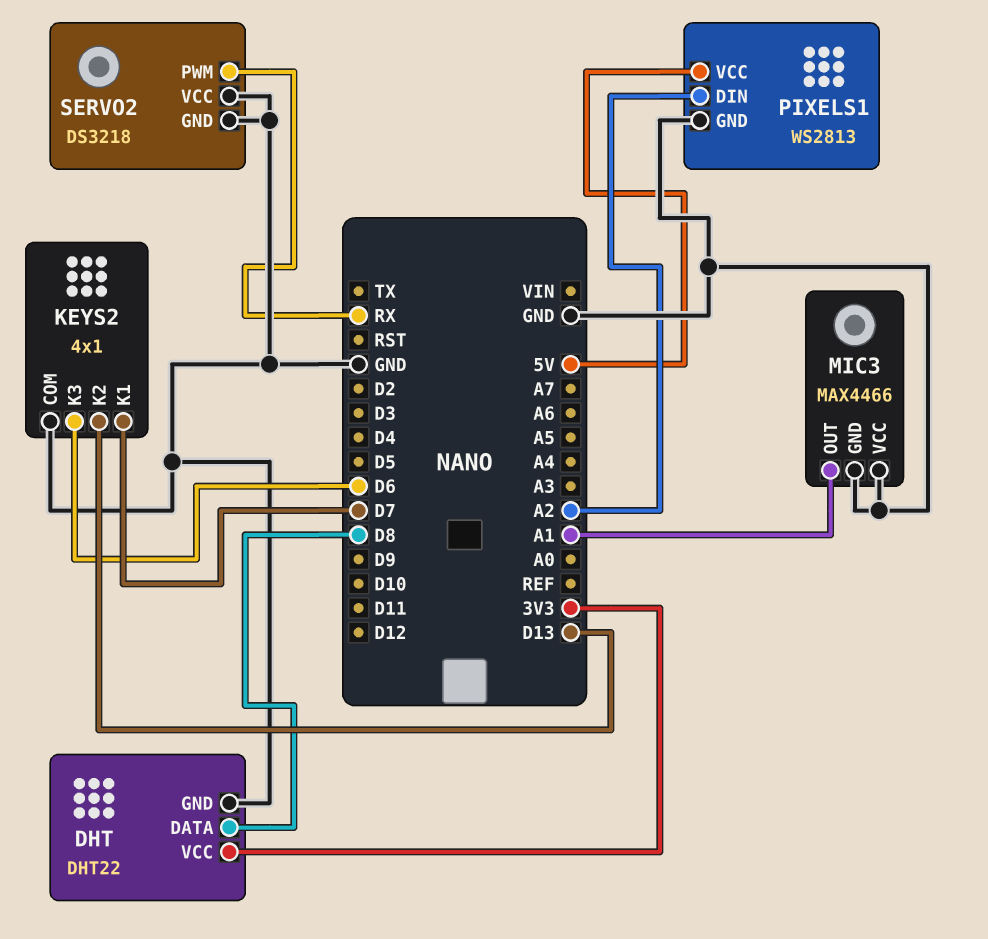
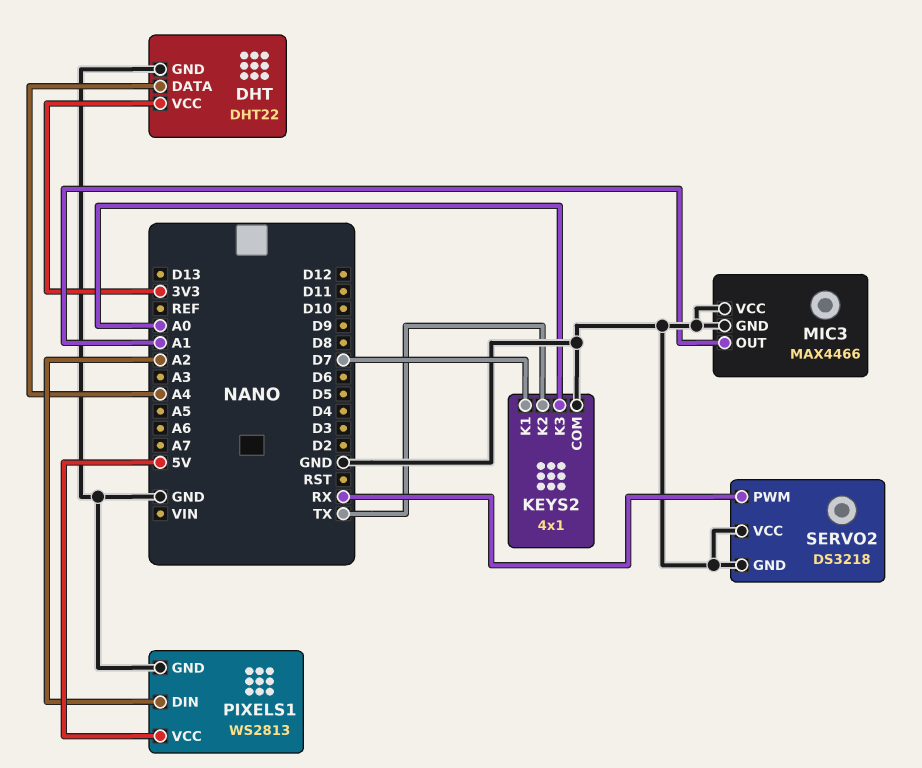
DHT pin DATA: D8 -> A4
KEYS2 pin K2: D13 -> TX
KEYS2 pin K3: D6 -> A0

